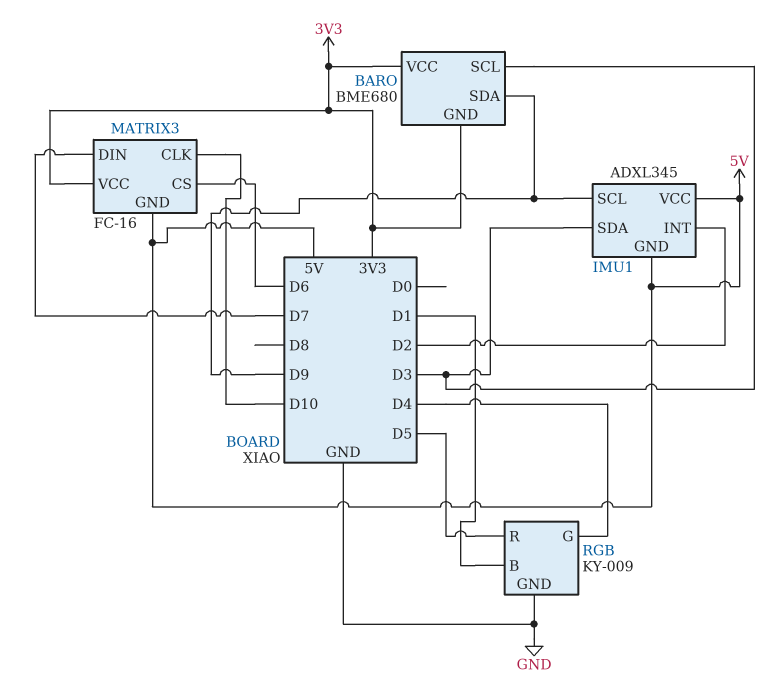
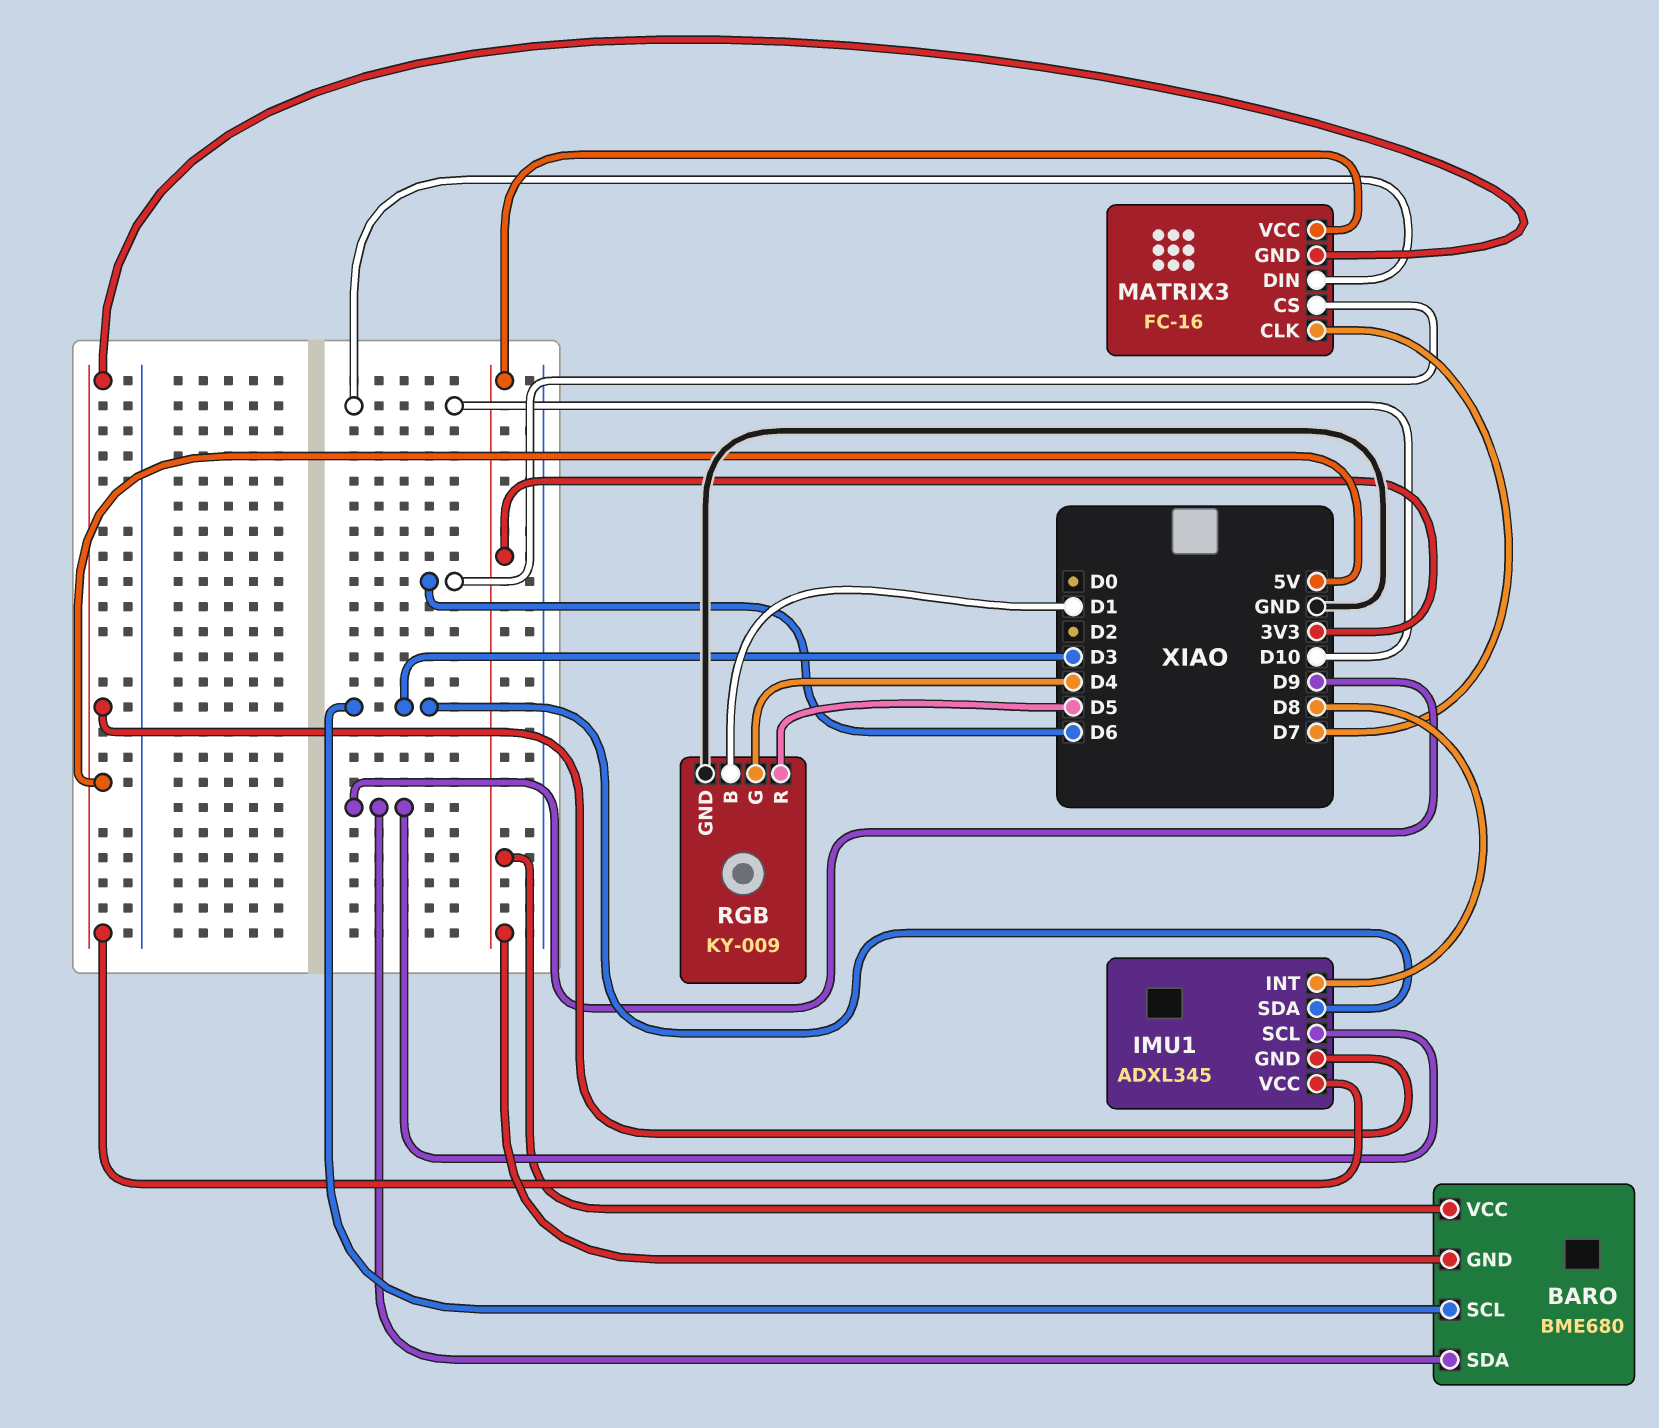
IMU1 pin INT: D2 -> D8
MATRIX3 pin CLK: D10 -> D7
MATRIX3 pin DIN: D7 -> D10

